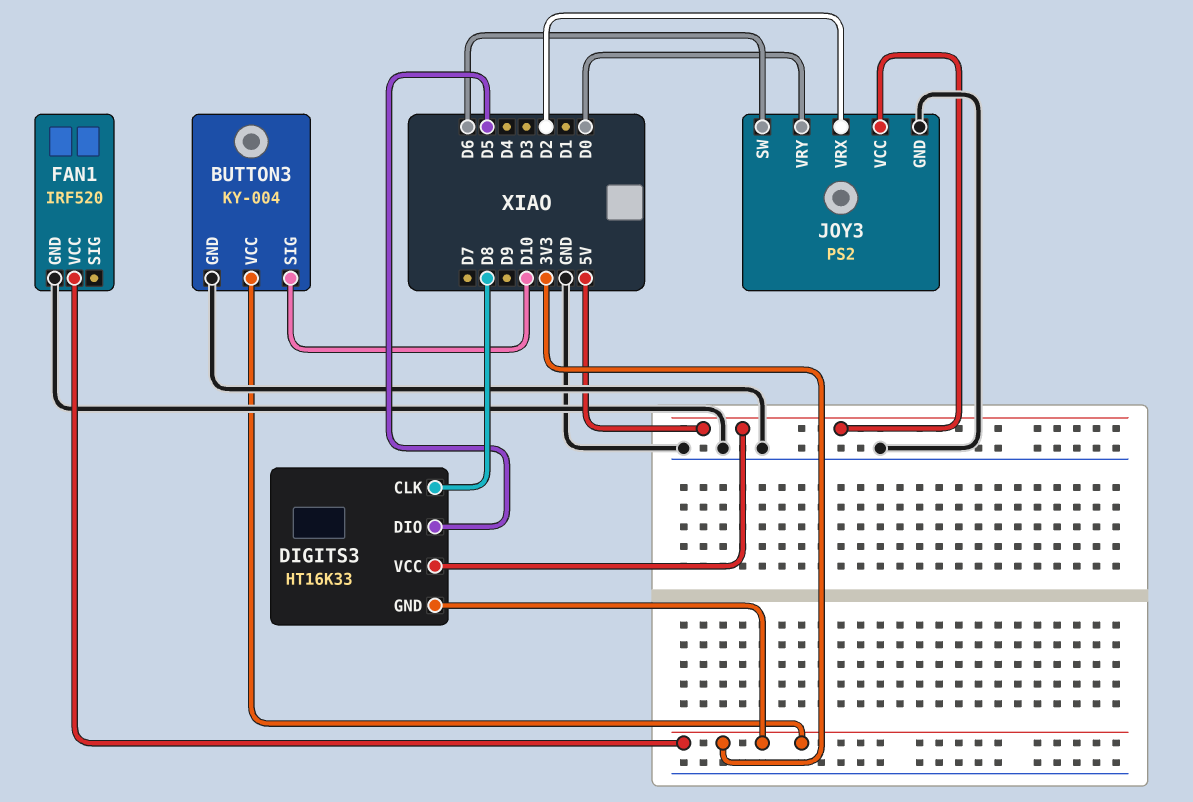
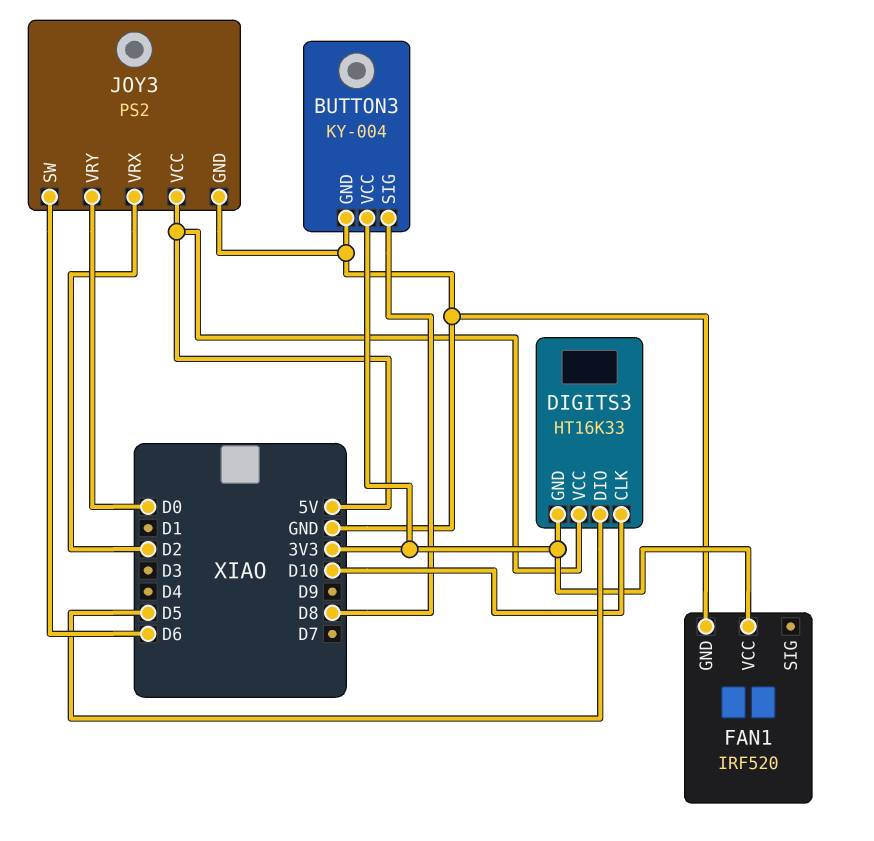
BUTTON3 pin SIG: D10 -> D8
DIGITS3 pin CLK: D8 -> D10

